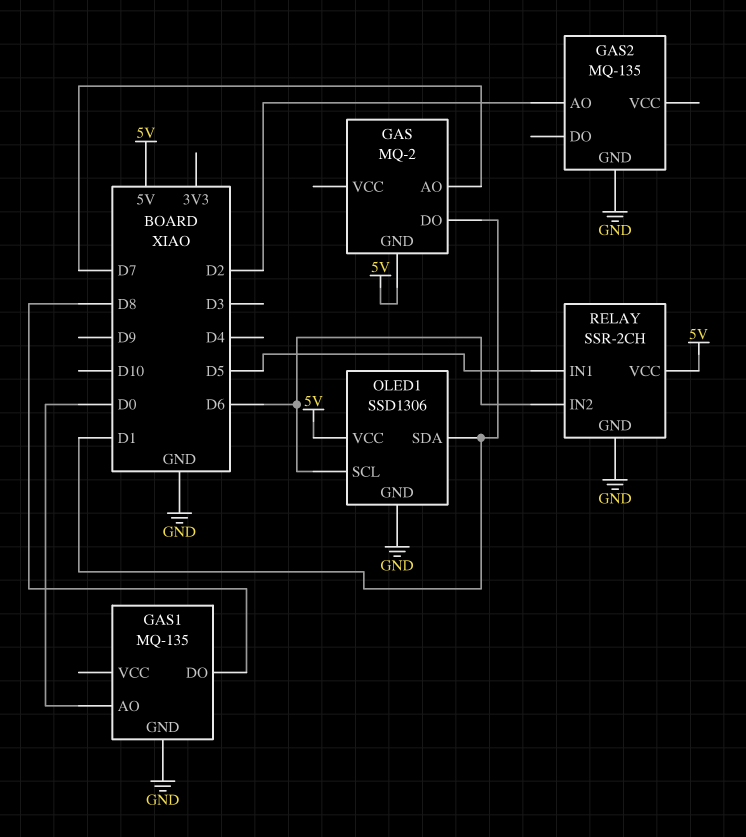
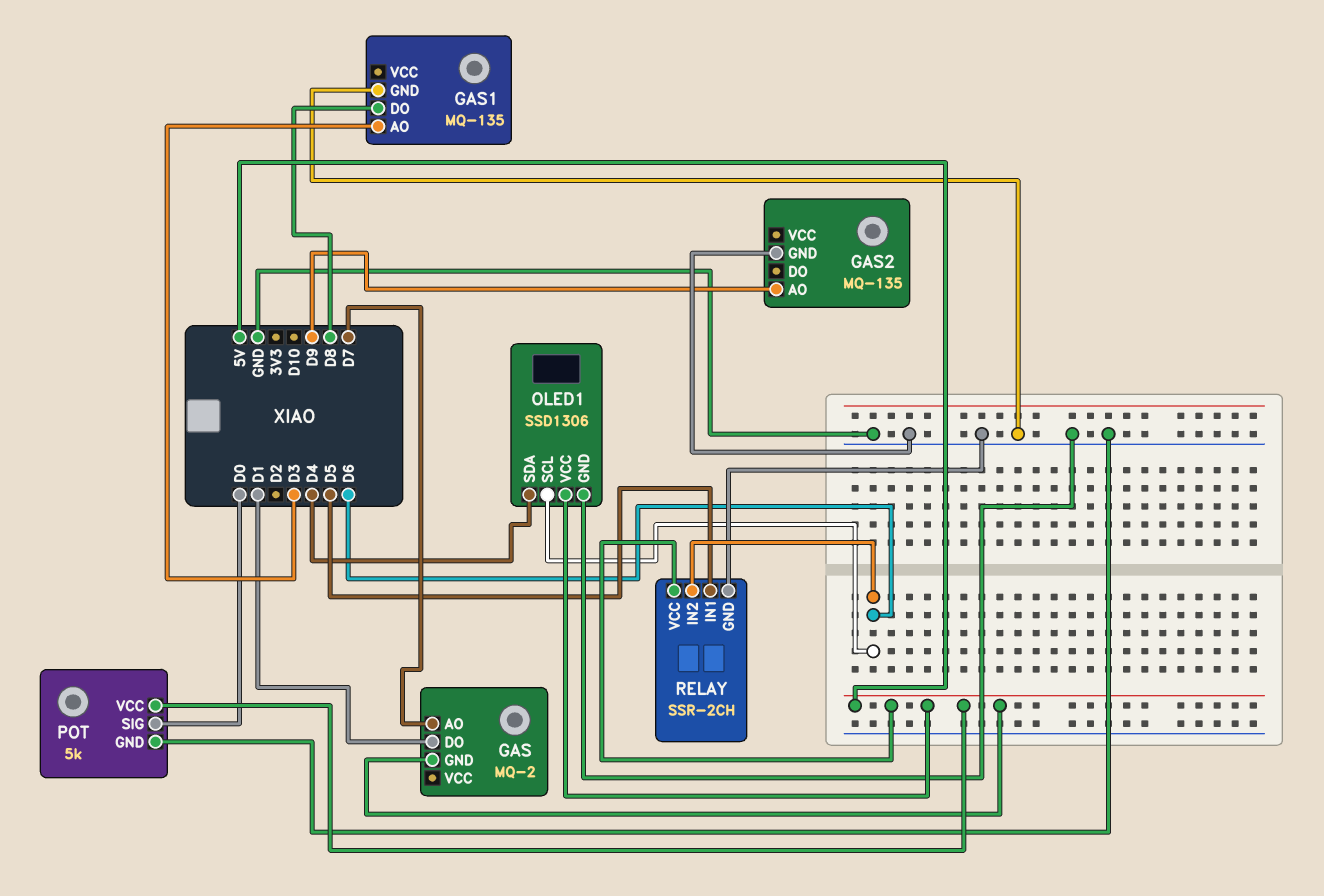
GAS1 pin AO: D0 -> D3
GAS2 pin AO: D2 -> D9
OLED1 pin SDA: D1 -> D4
POT: none -> 5k
POT pin GND: none -> GND
POT pin SIG: none -> D0
POT pin VCC: none -> 5V

